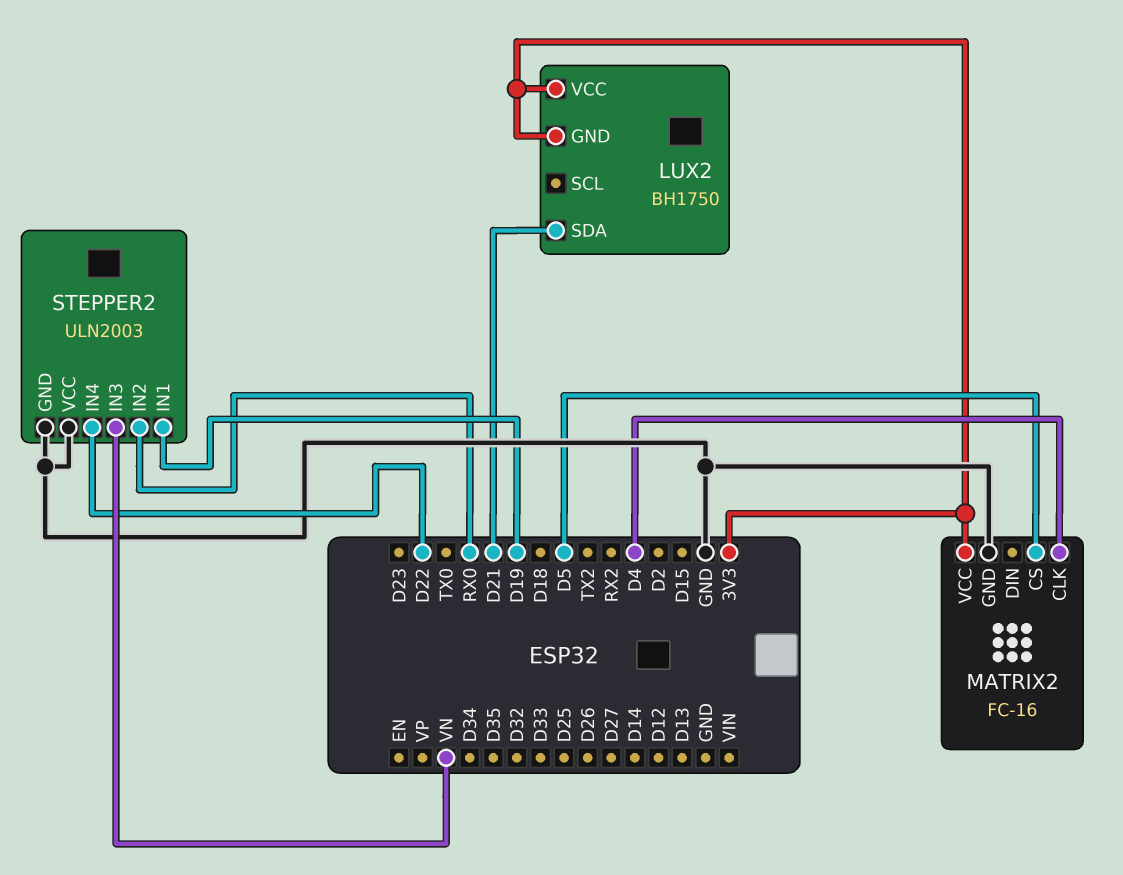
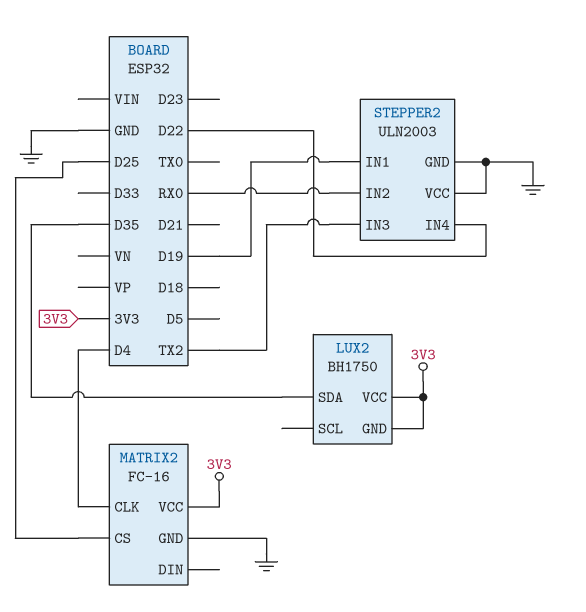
LUX2 pin SDA: D21 -> D35
MATRIX2 pin CS: D5 -> D25
STEPPER2 pin IN3: VN -> TX2

